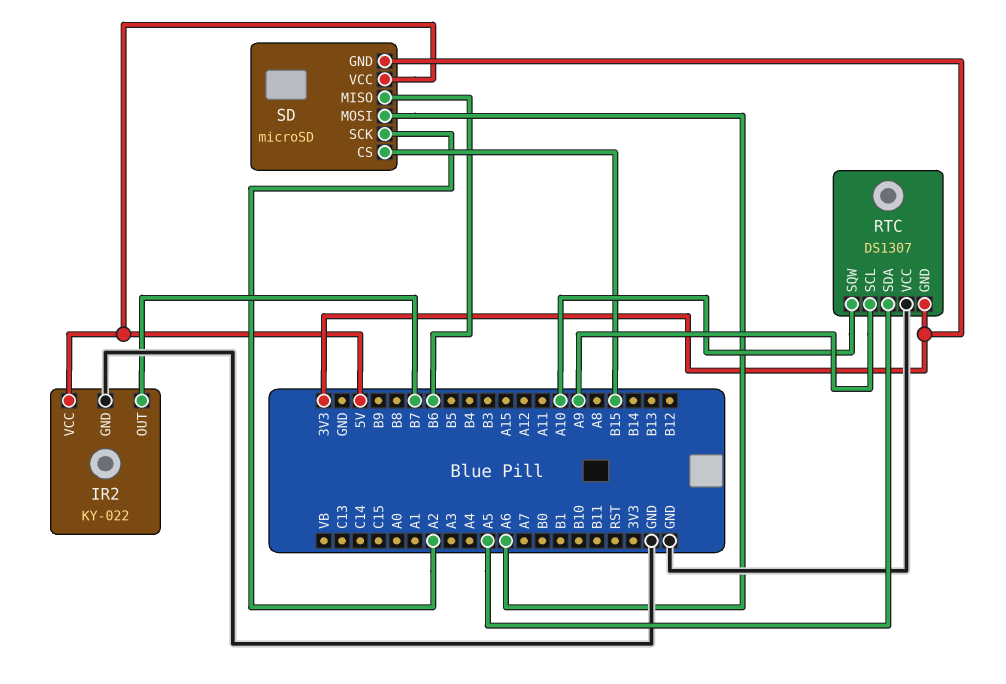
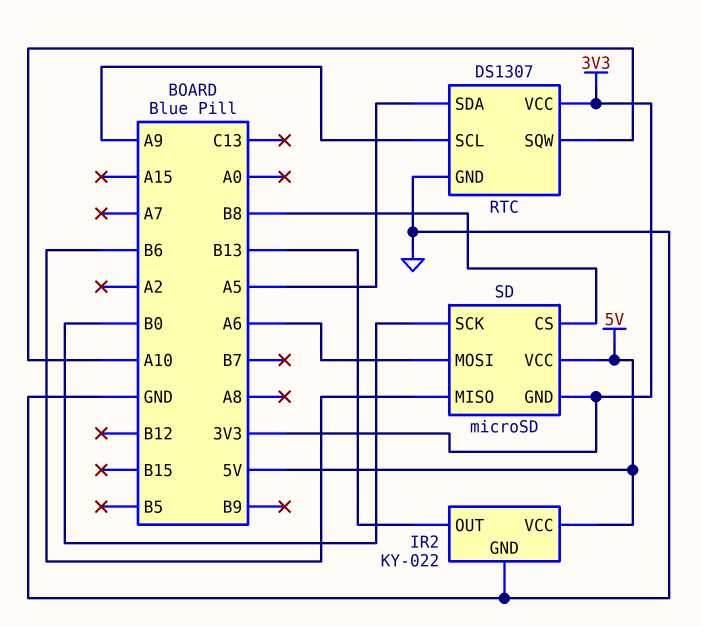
IR2 pin OUT: B7 -> B13
RTC pin GND: 3V3 -> GND
RTC pin VCC: GND -> 3V3
SD pin CS: B15 -> B8
SD pin SCK: A2 -> B0

